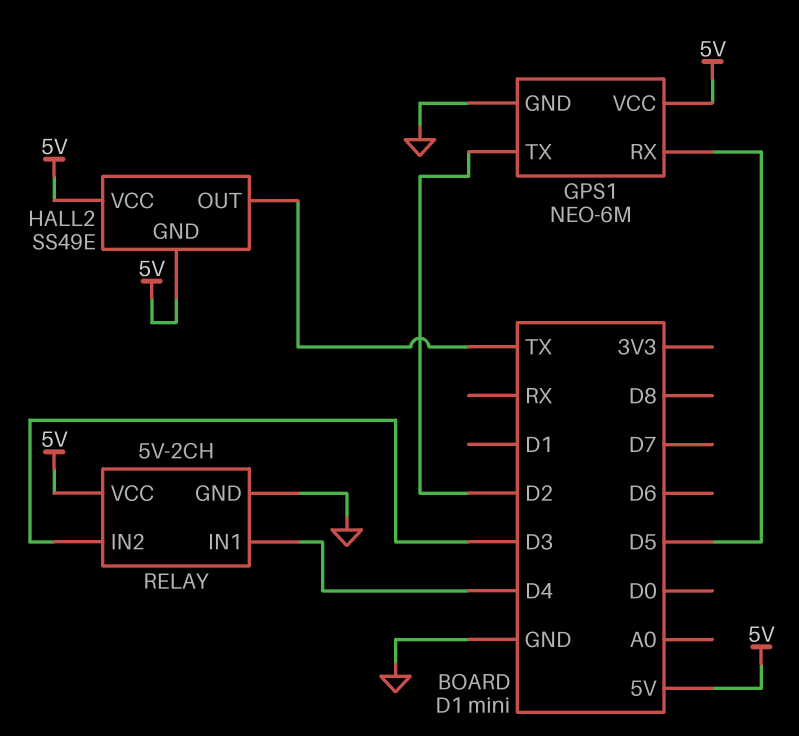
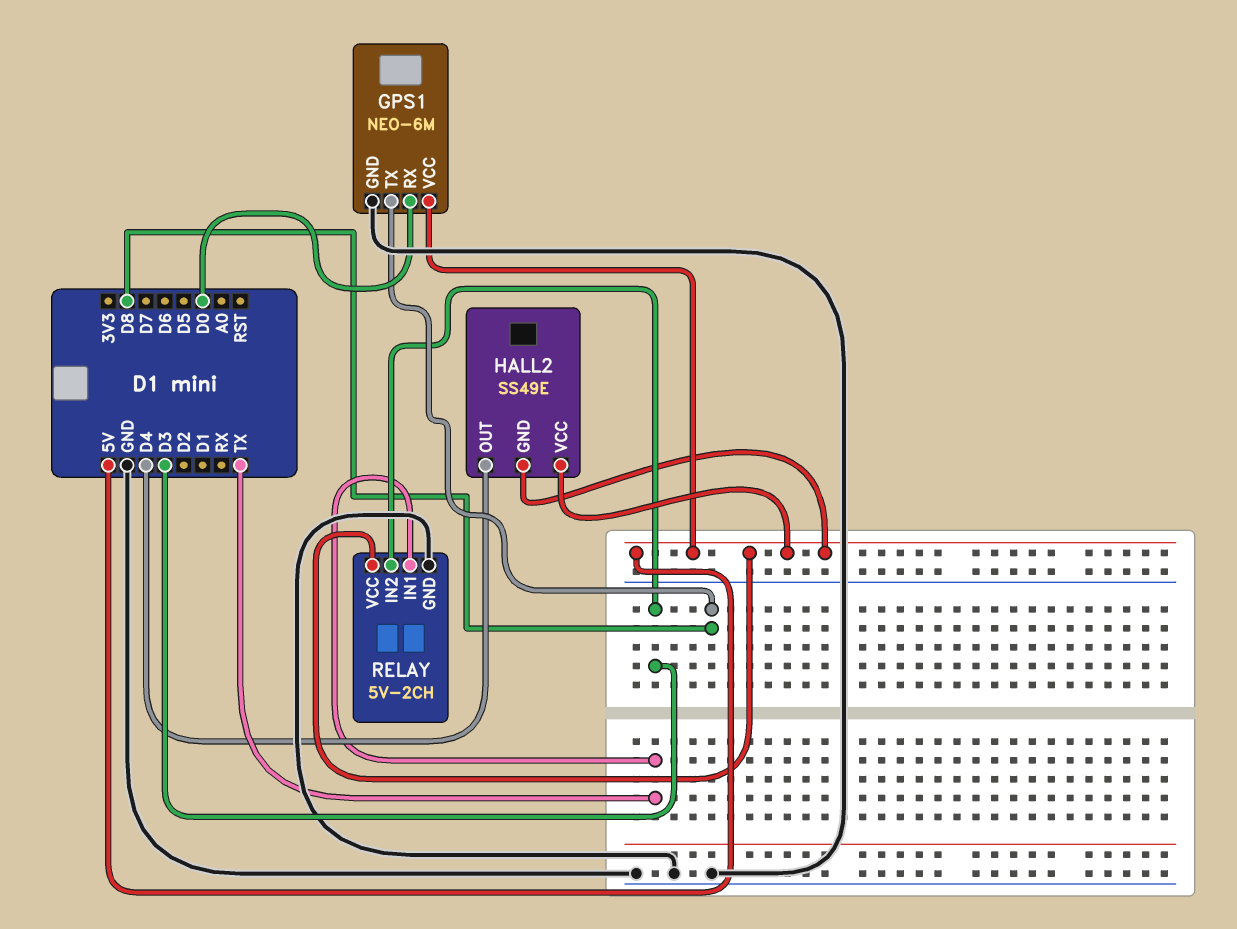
GPS1 pin RX: D5 -> D0
GPS1 pin TX: D2 -> D8
HALL2 pin OUT: TX -> D4
RELAY pin IN1: D4 -> TX

